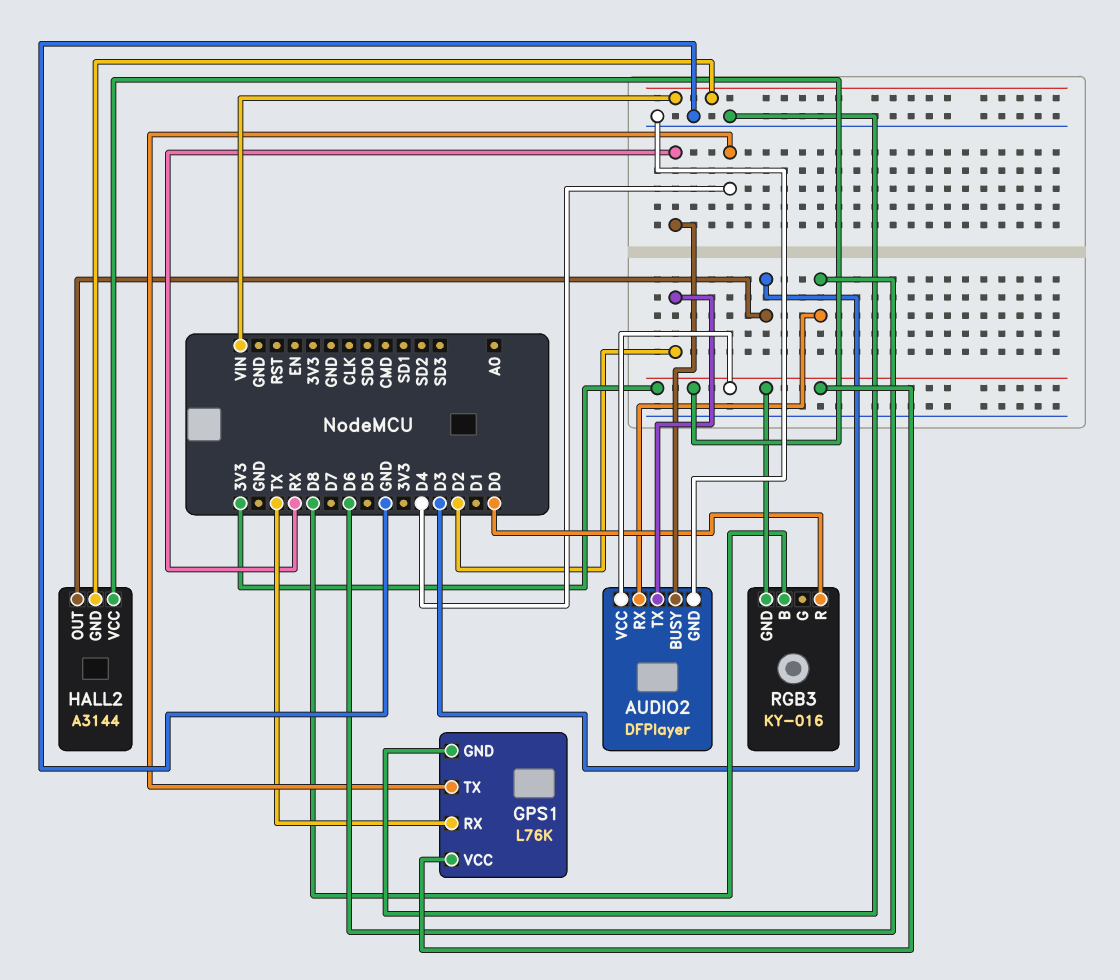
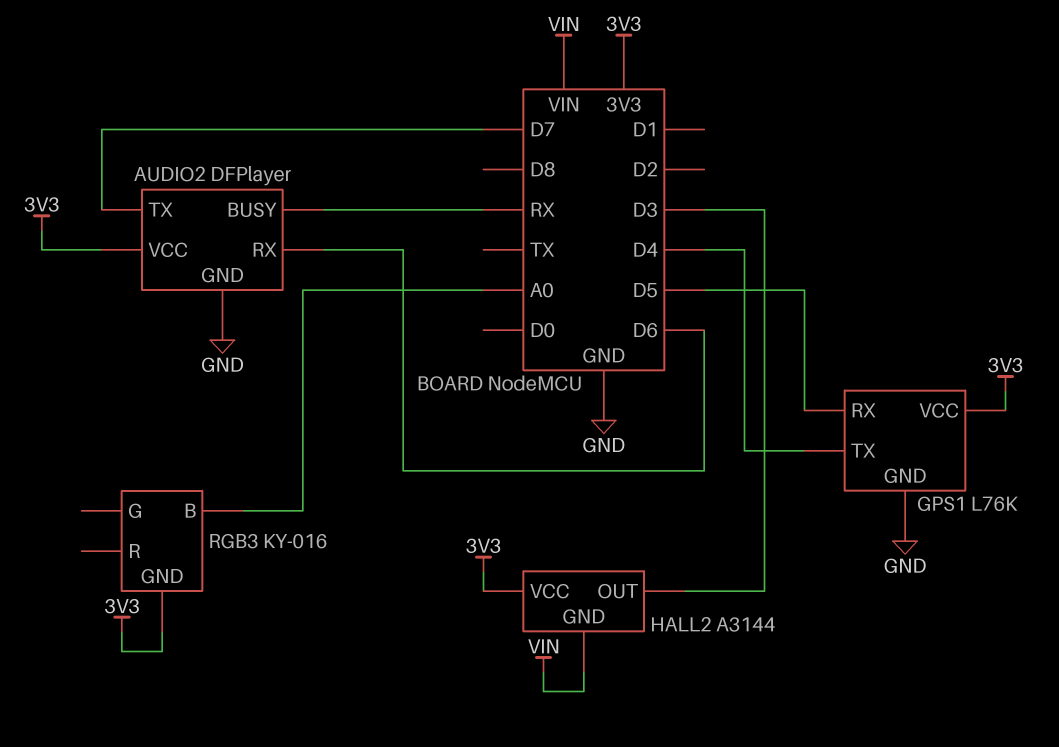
AUDIO2 pin TX: D2 -> D7
GPS1 pin RX: TX -> D5
RGB3 pin B: D8 -> A0
RGB3 pin R: D0 -> none

